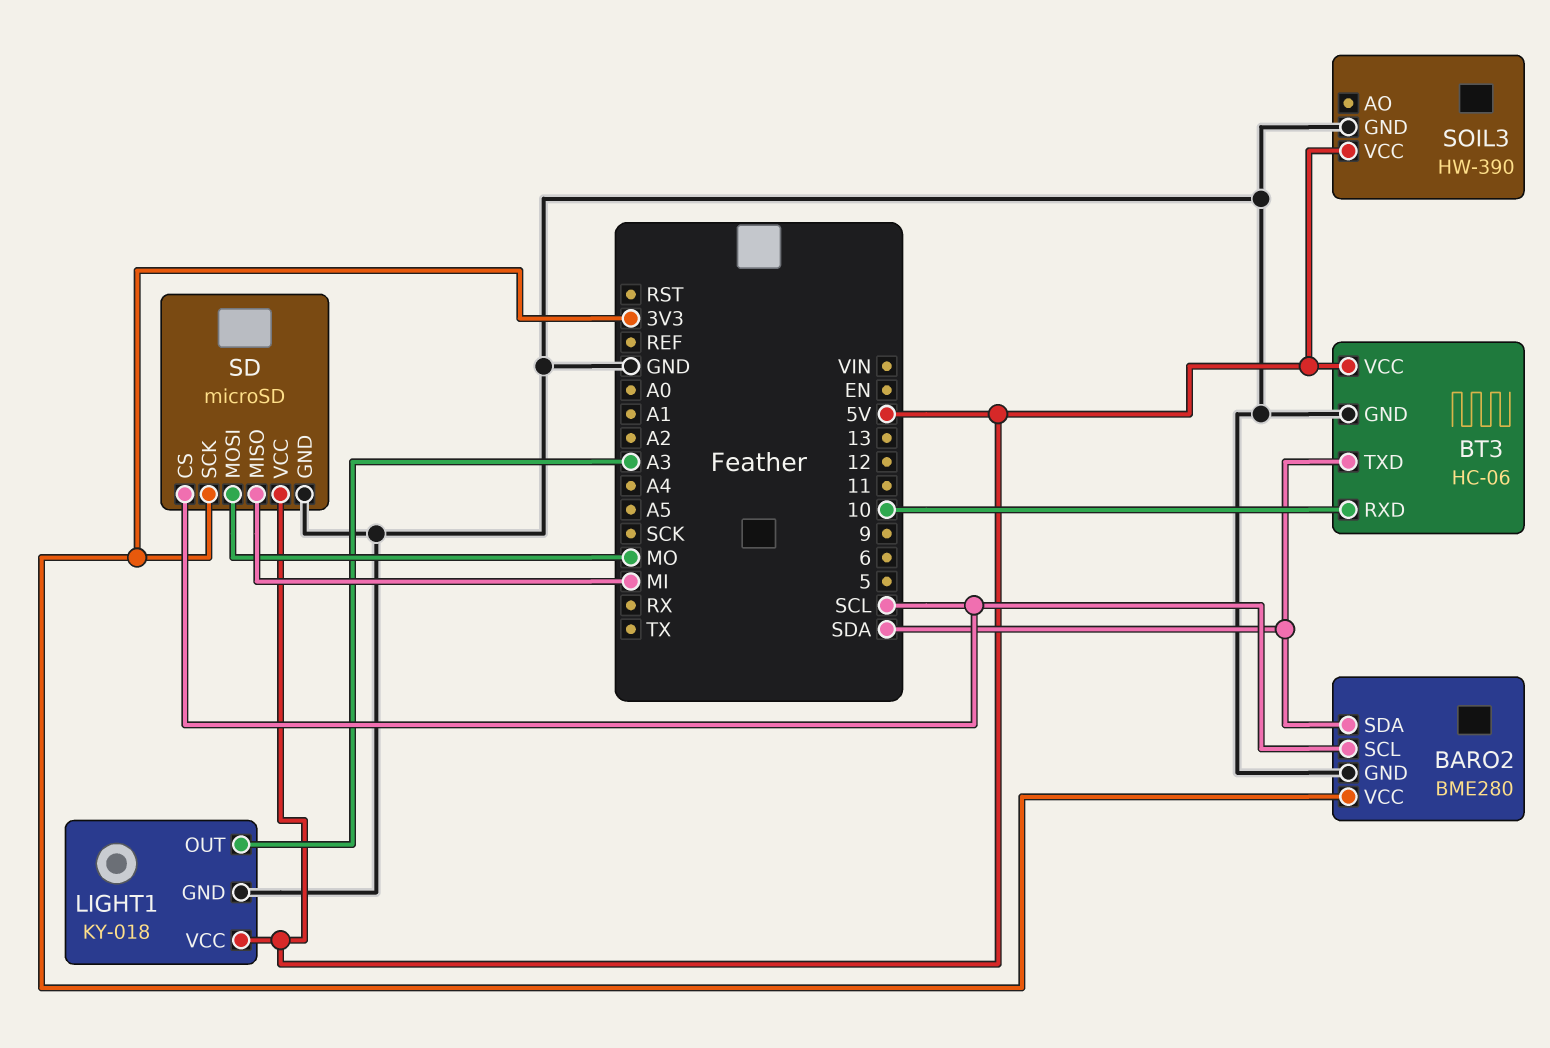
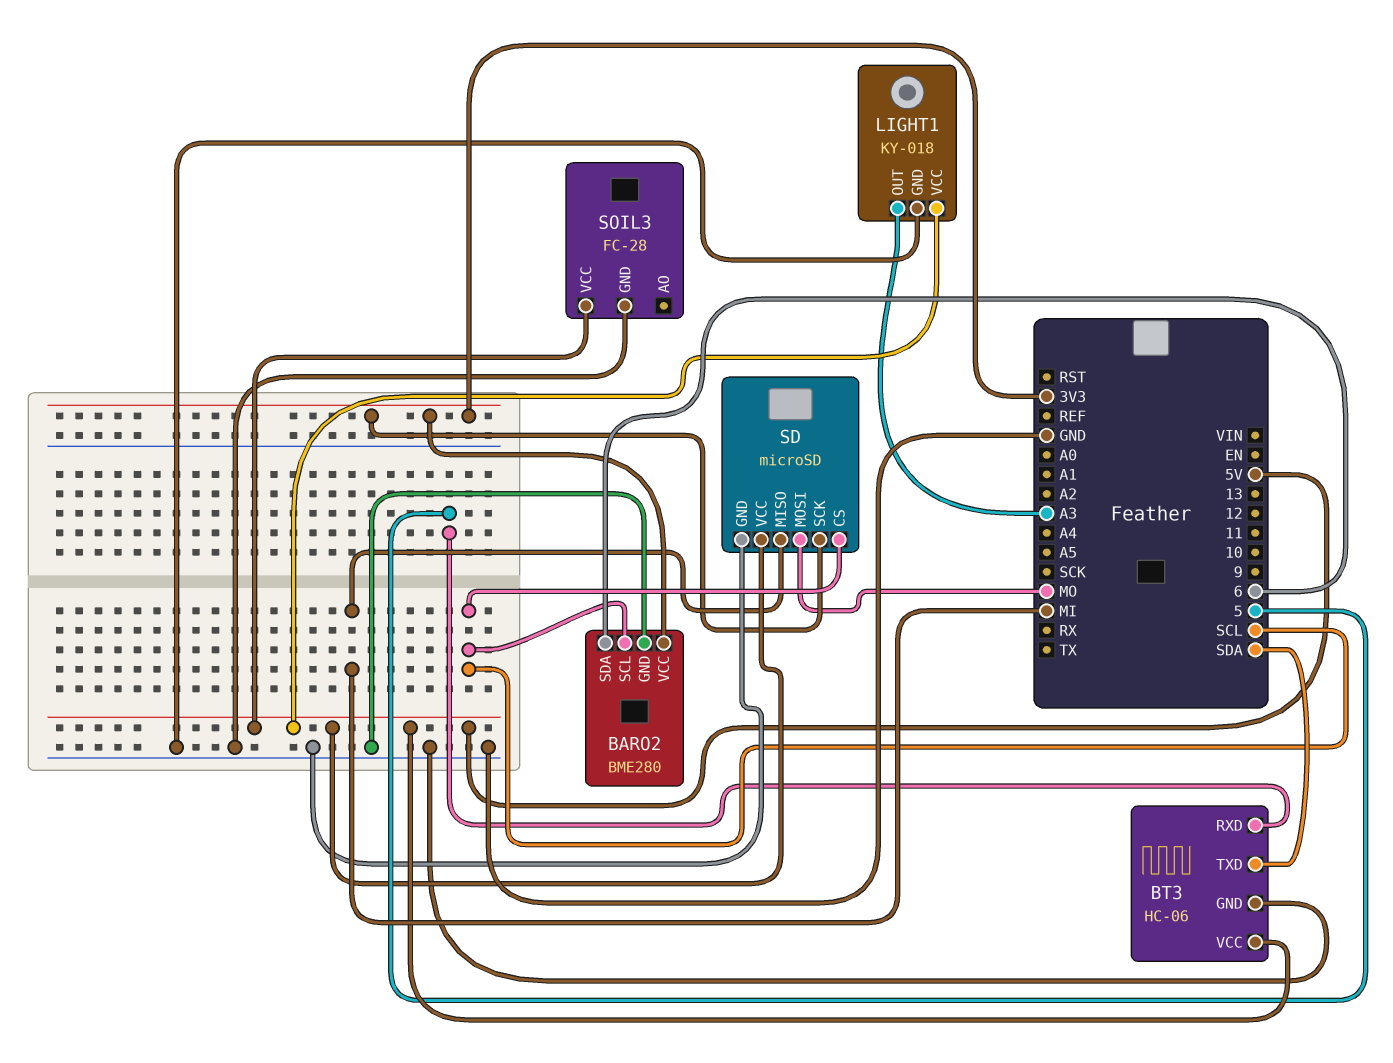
BARO2 pin SDA: SDA -> 6
BT3 pin RXD: 10 -> 5
SOIL3: HW-390 -> FC-28

